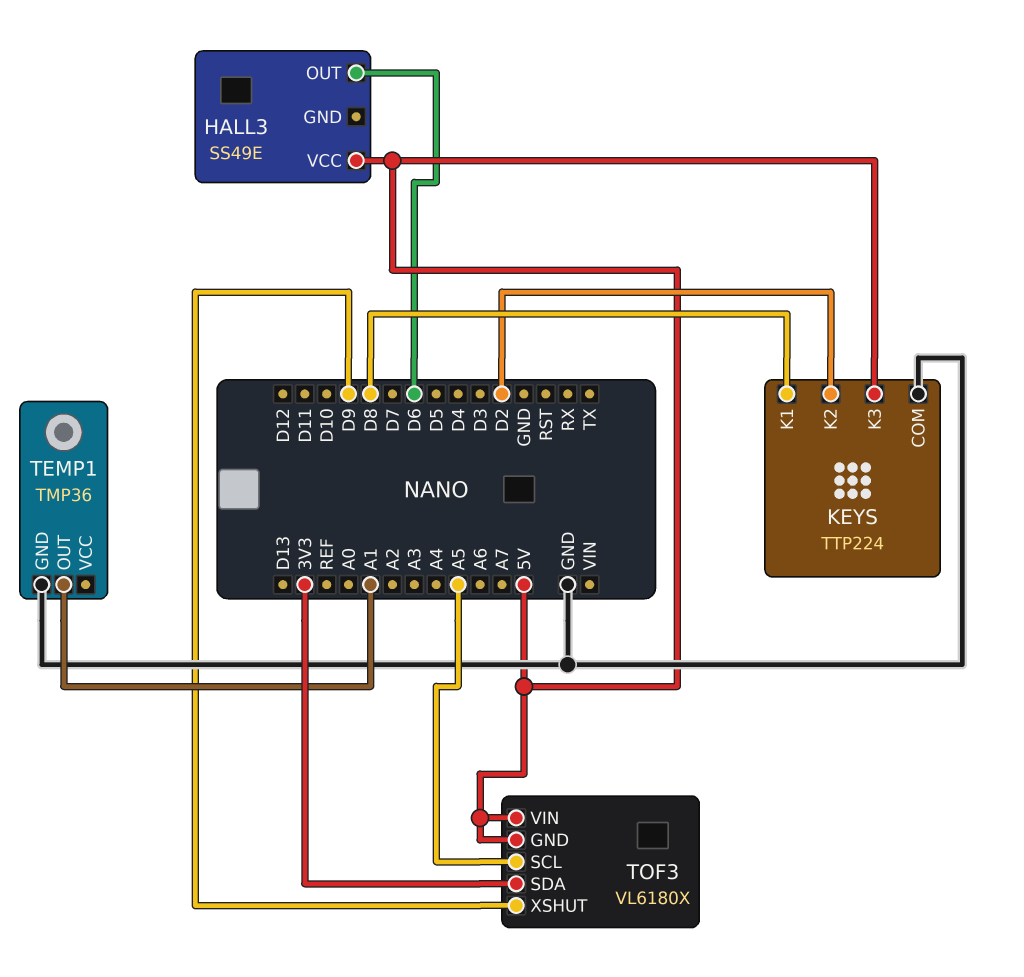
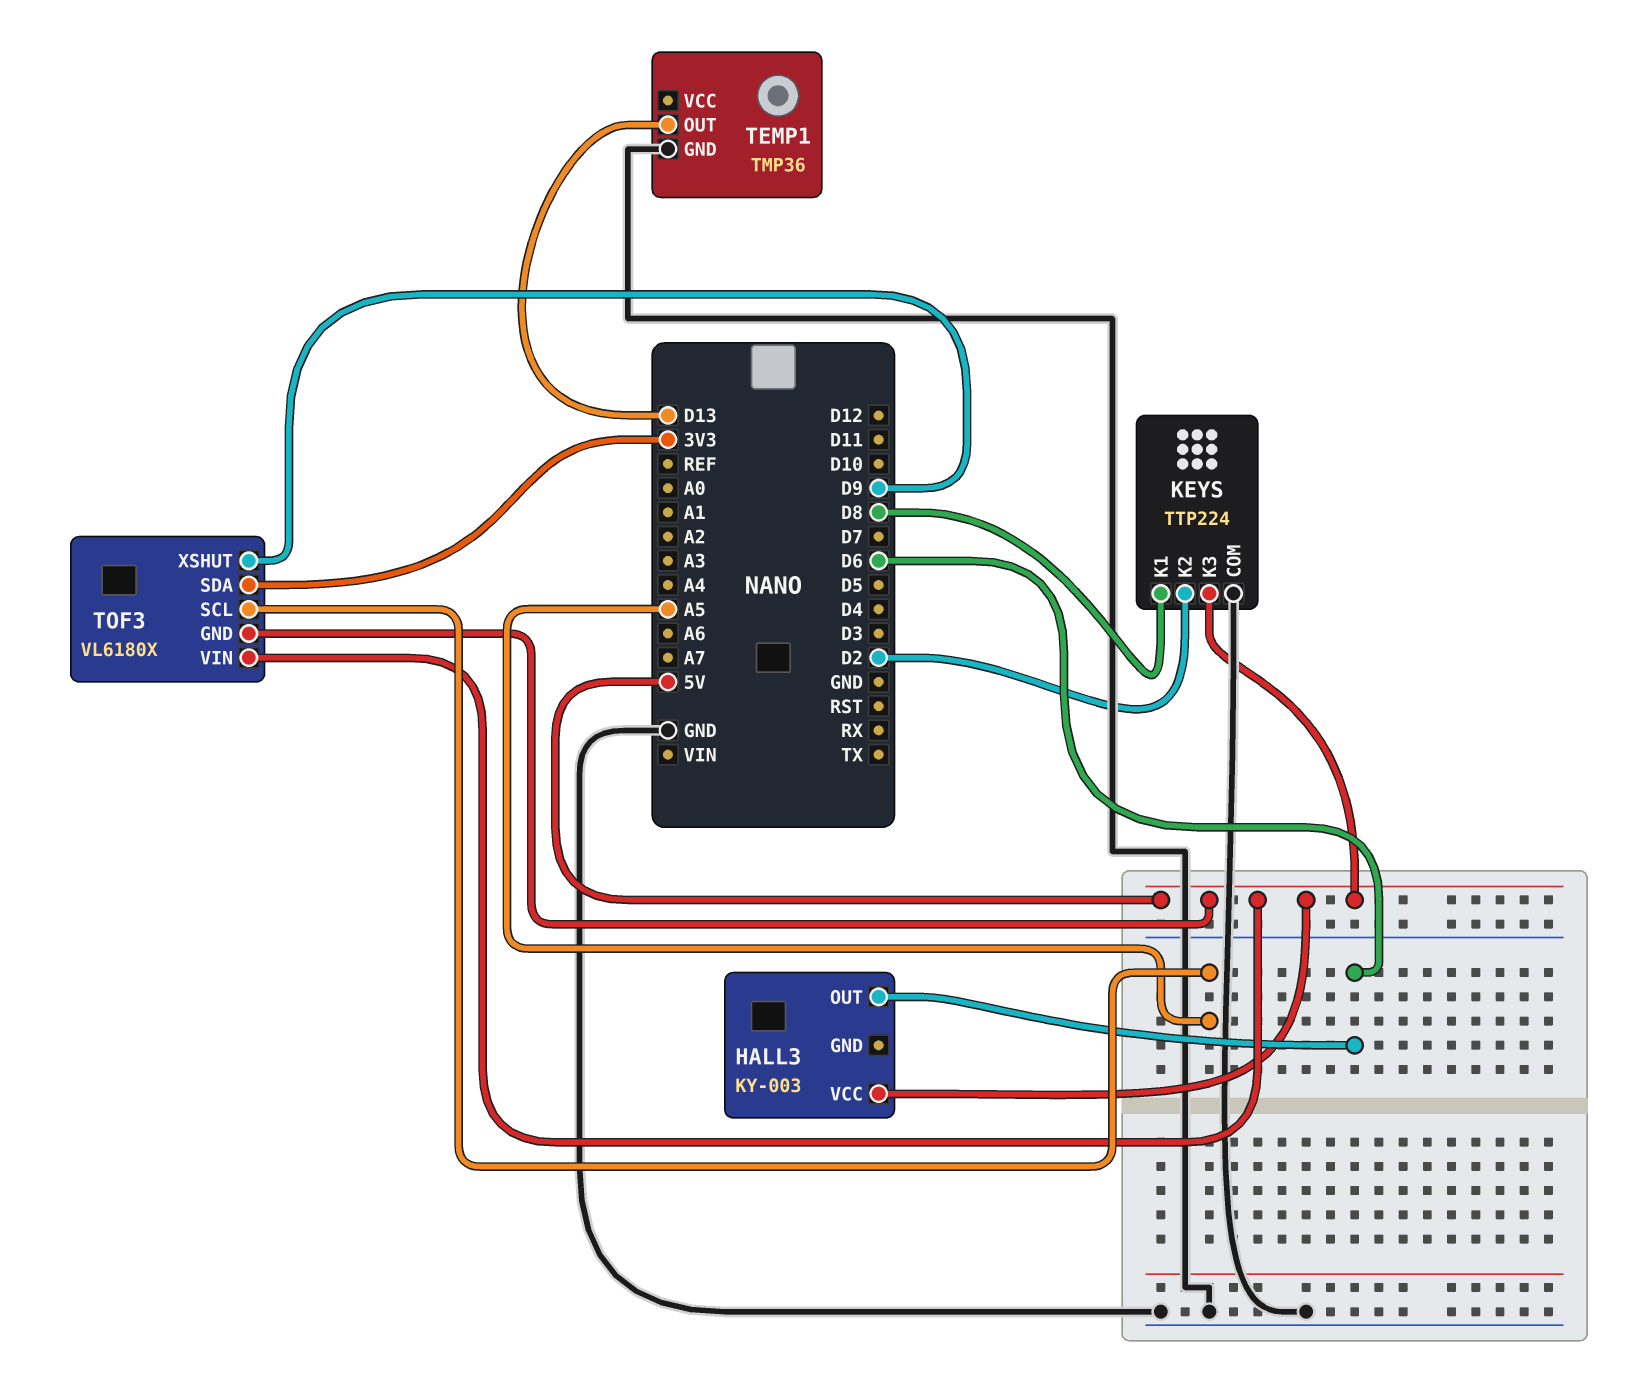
HALL3: SS49E -> KY-003
TEMP1 pin OUT: A1 -> D13

